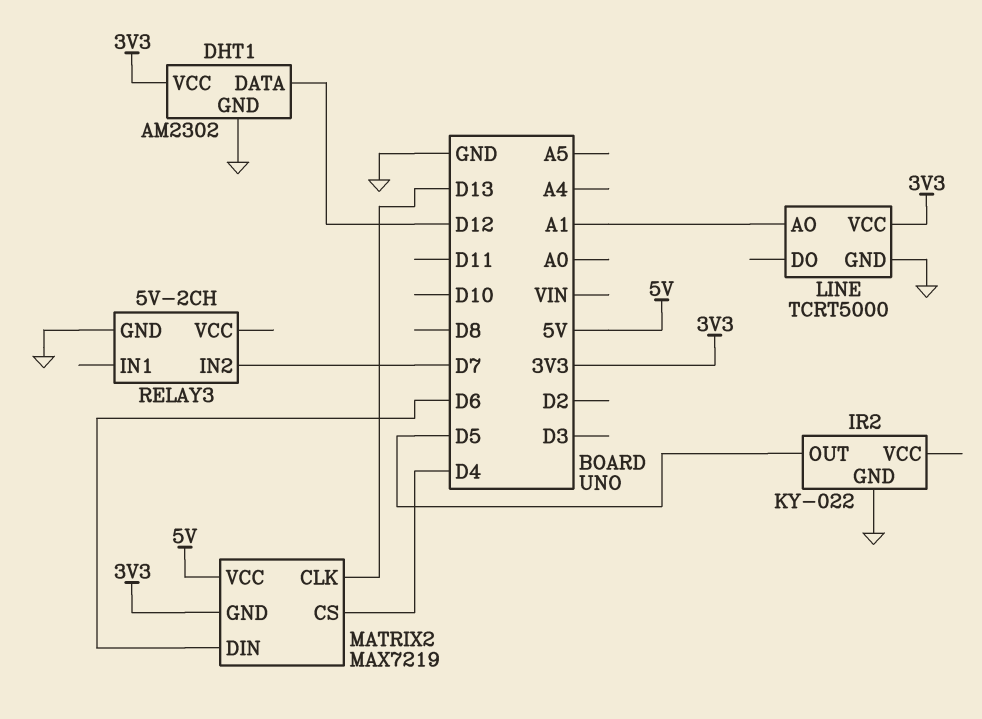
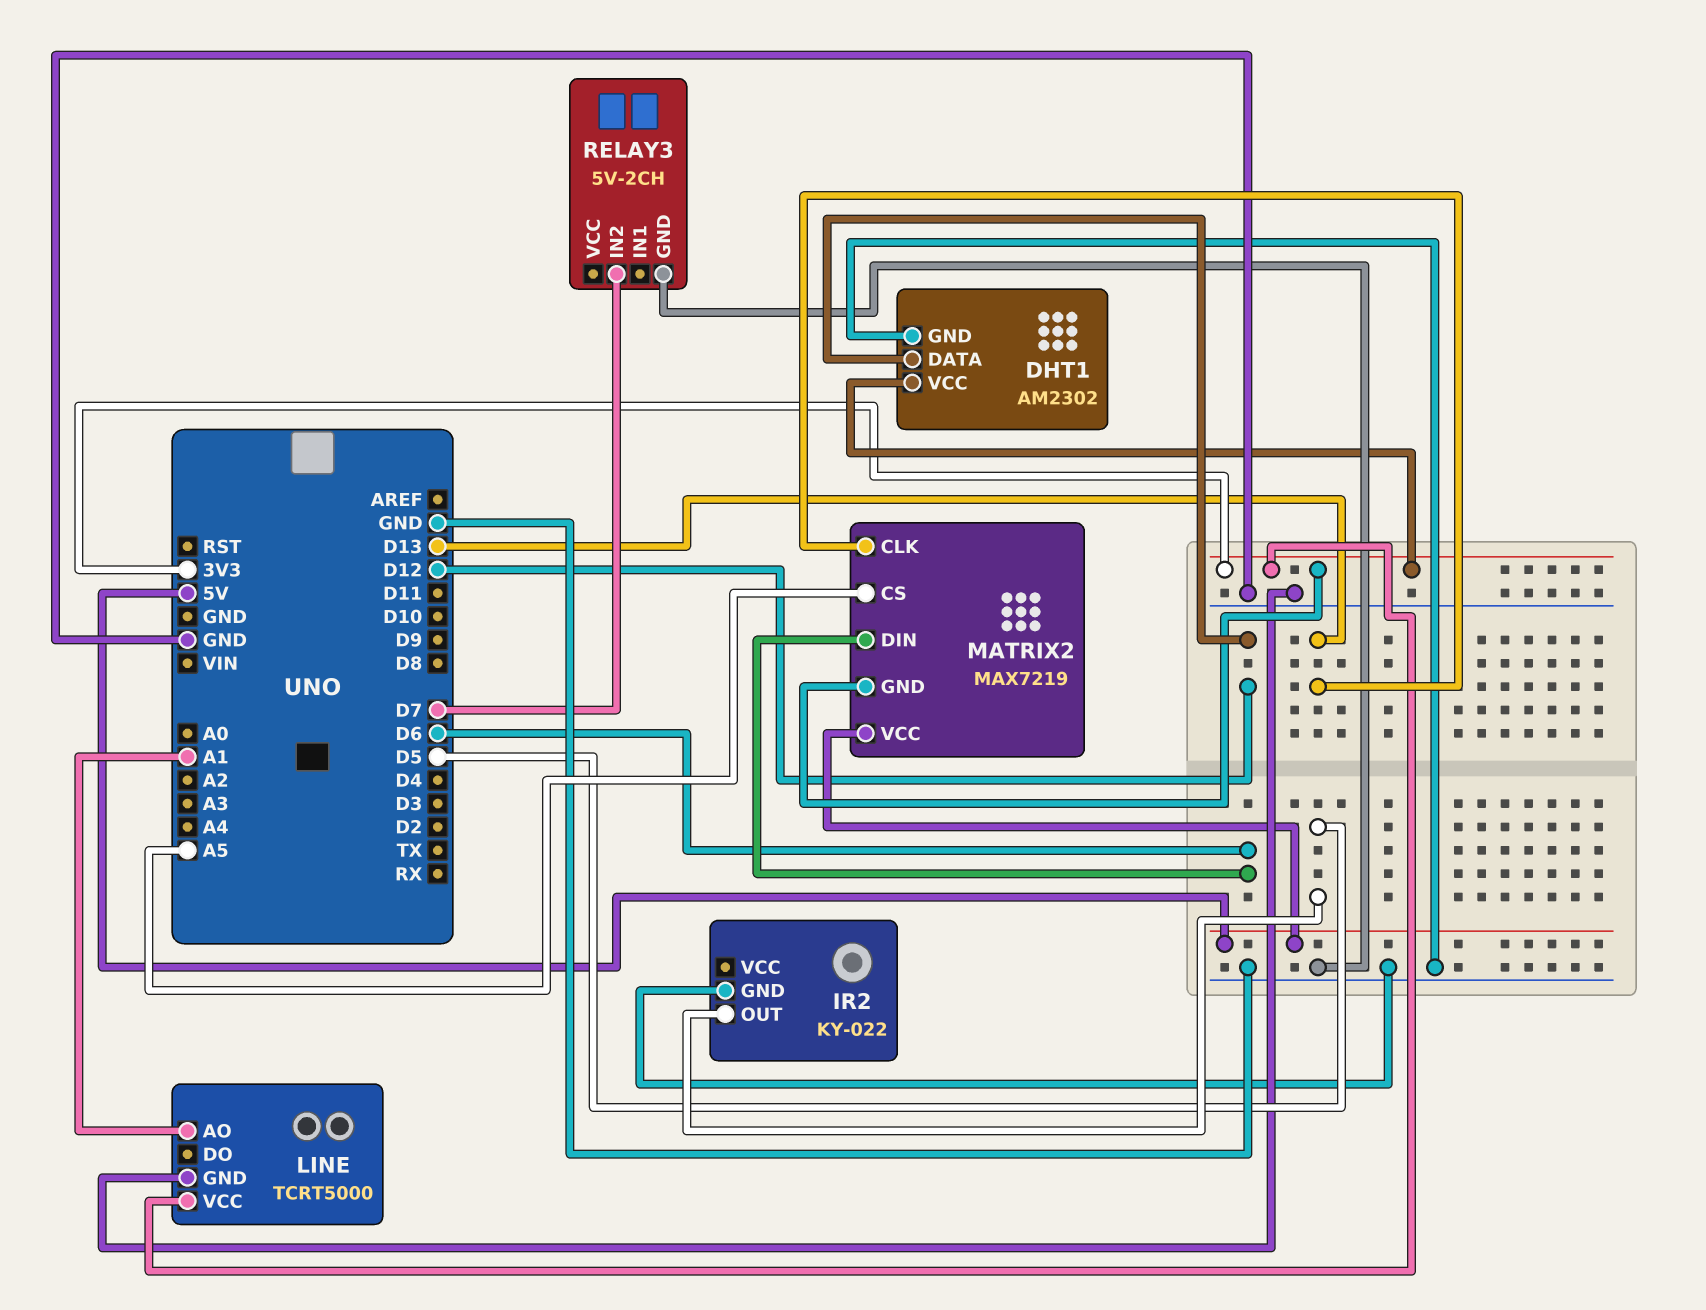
MATRIX2 pin CS: D4 -> A5

